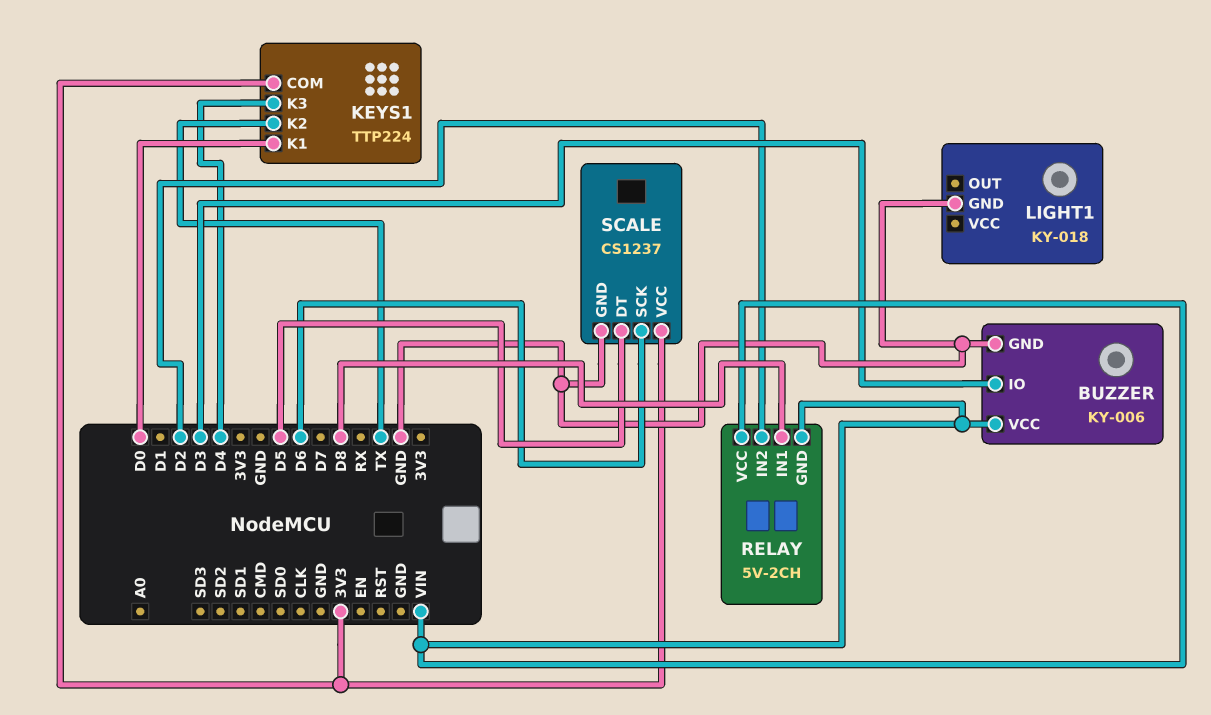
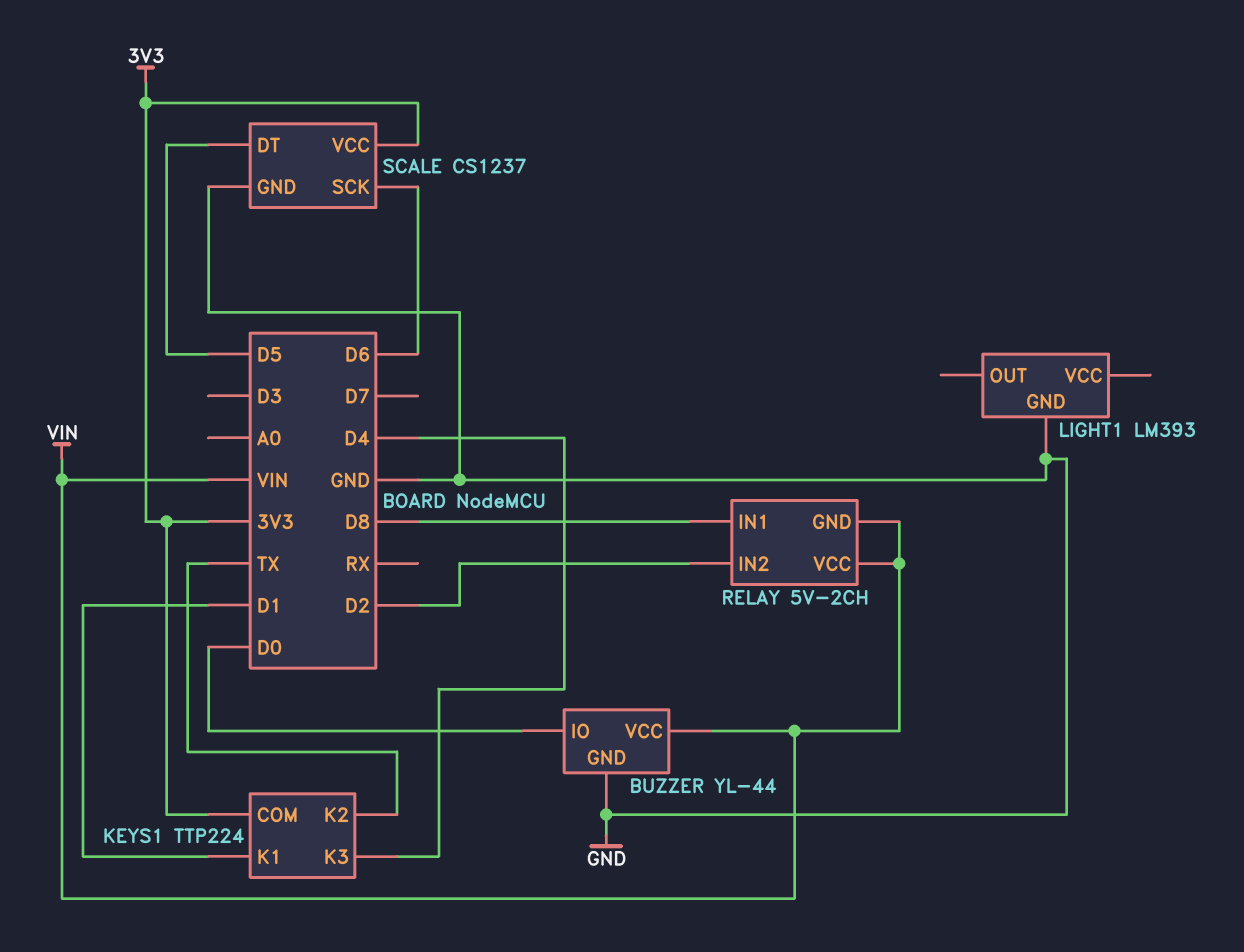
BUZZER: KY-006 -> YL-44
BUZZER pin IO: D3 -> D0
KEYS1 pin K1: D0 -> D1
LIGHT1: KY-018 -> LM393

